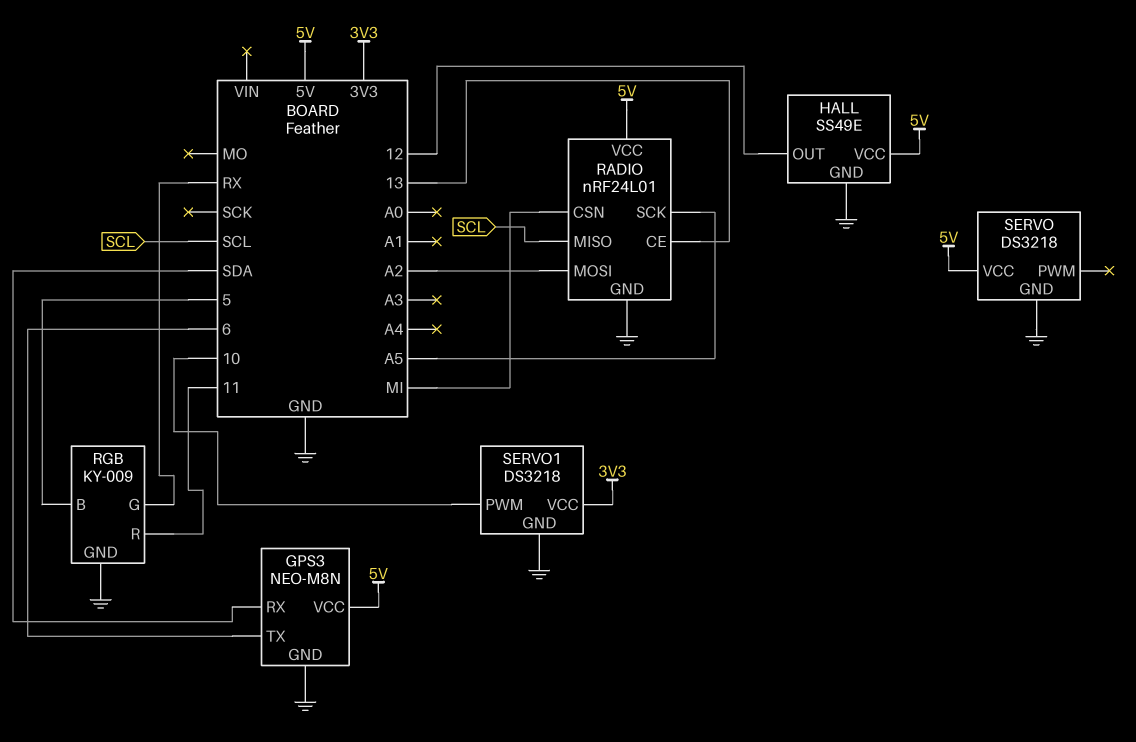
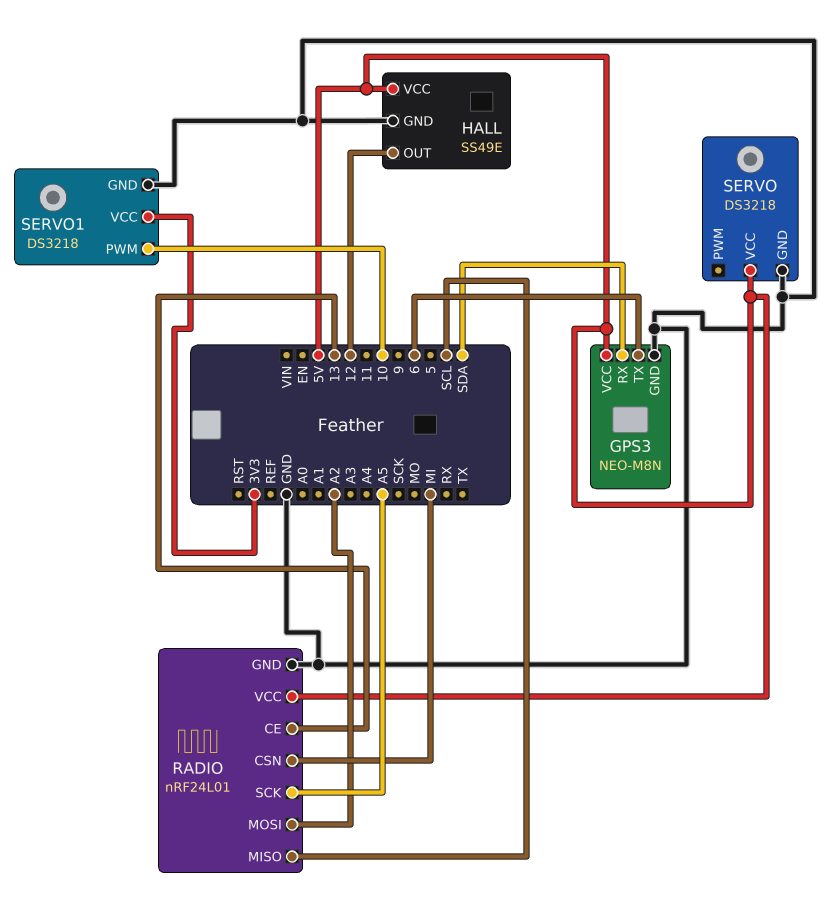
RGB: KY-009 -> none
RGB pin B: 5 -> none
RGB pin G: RX -> none
RGB pin GND: GND -> none
RGB pin R: 11 -> none

